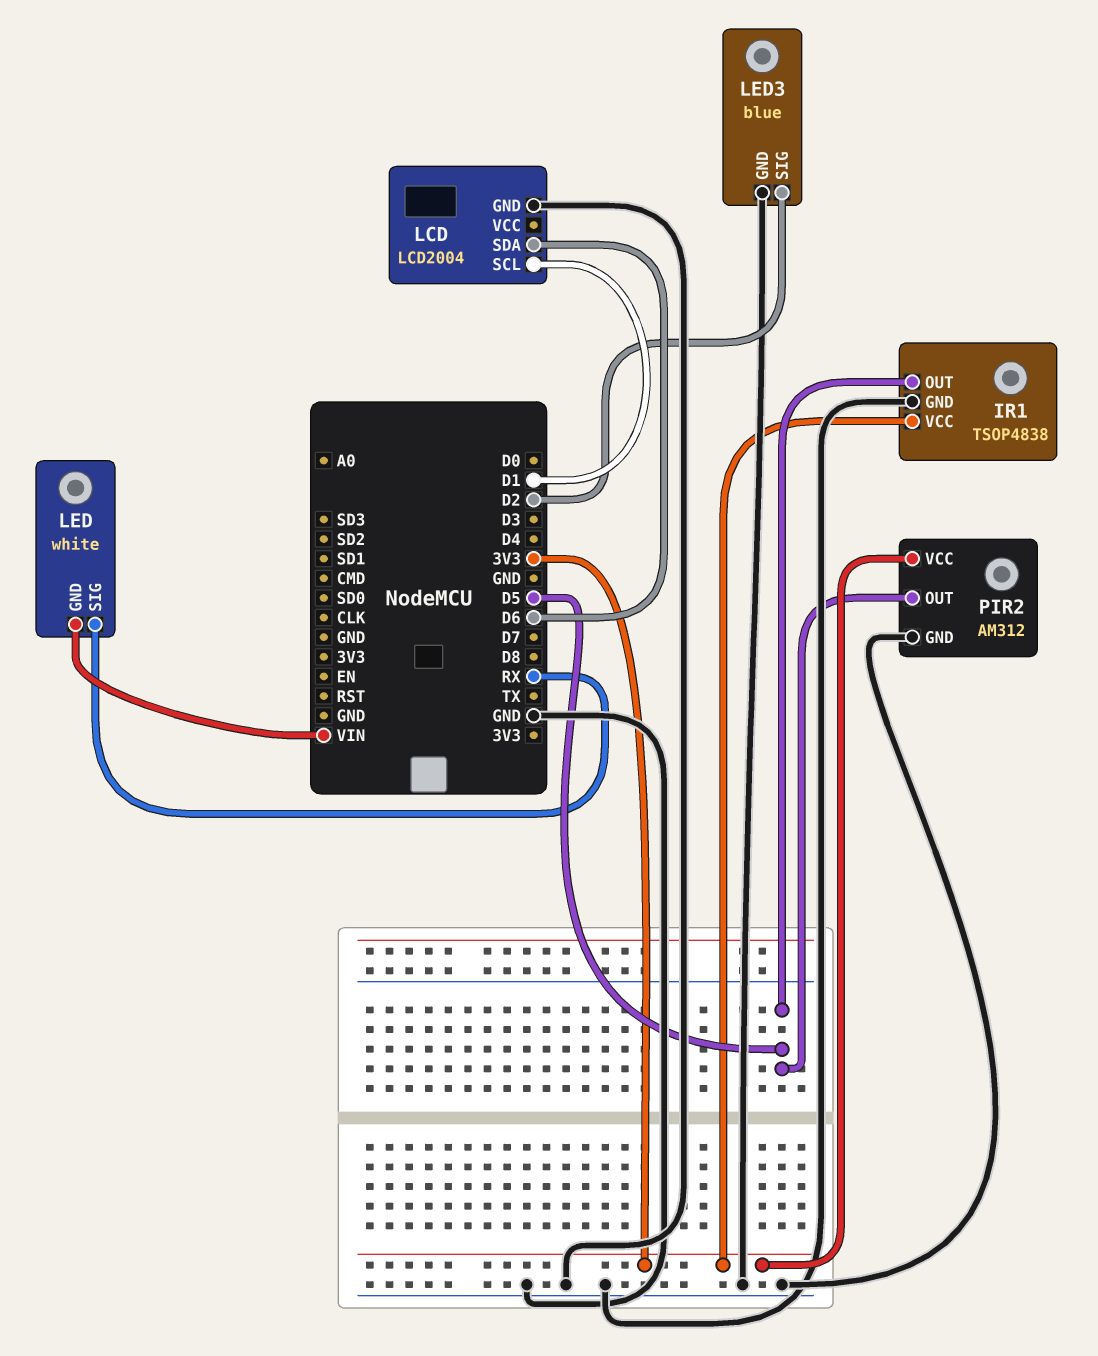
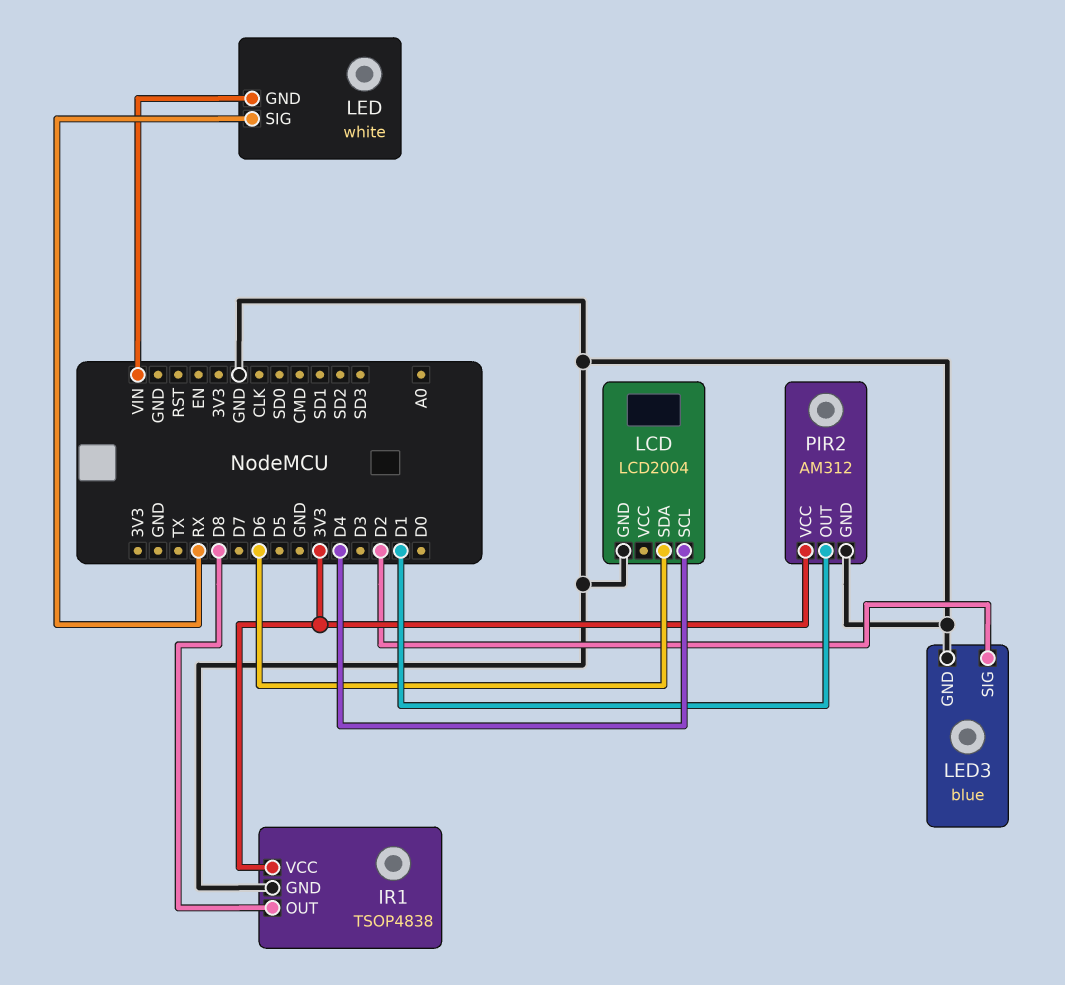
IR1 pin OUT: D5 -> D8
LCD pin SCL: D1 -> D4
PIR2 pin OUT: D5 -> D1

